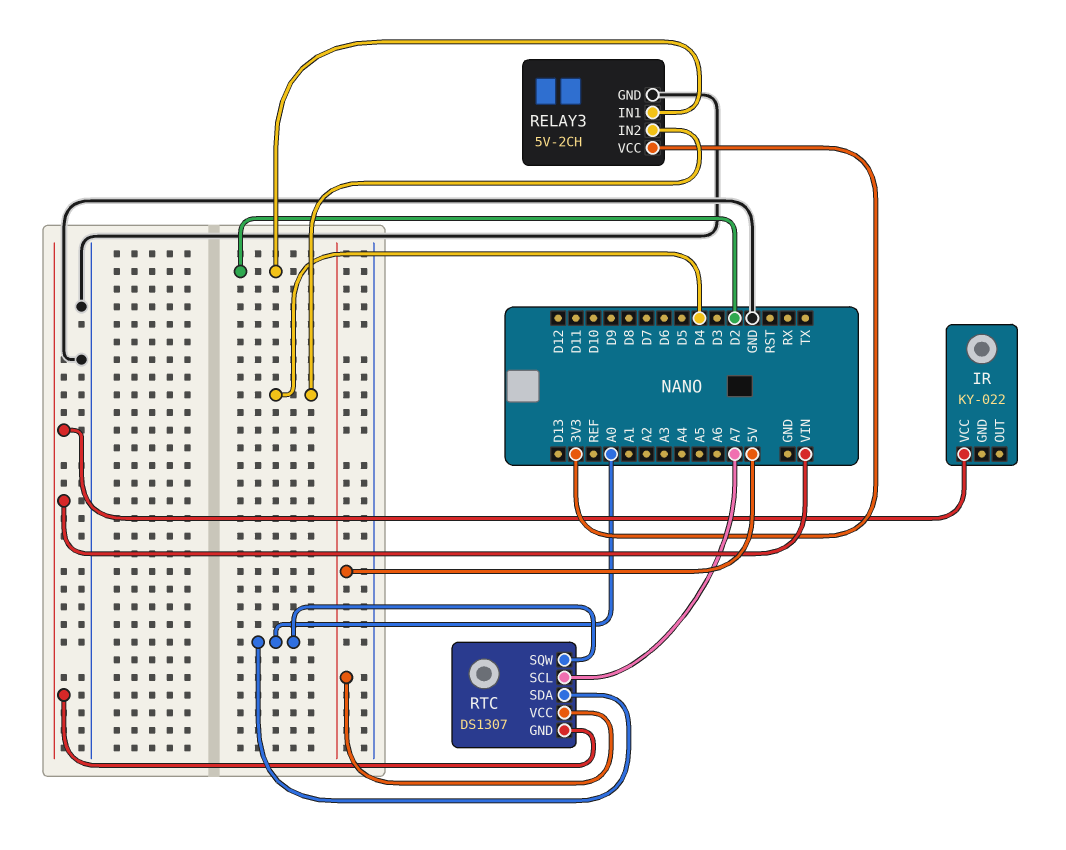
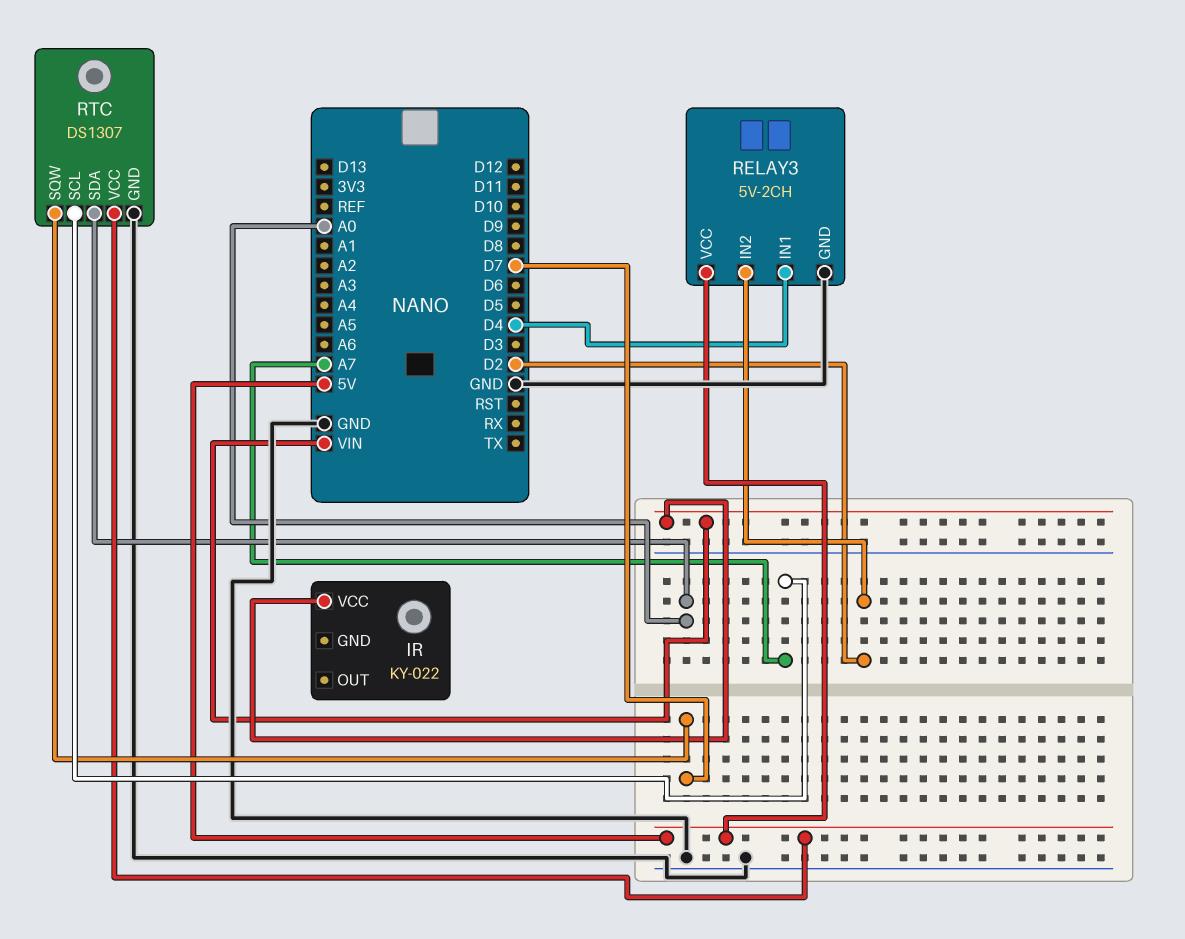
RELAY3 pin IN1: D2 -> D4
RELAY3 pin IN2: D4 -> D2
RELAY3 pin VCC: 3V3 -> 5V
RTC pin GND: VIN -> GND
RTC pin SQW: A0 -> D7

